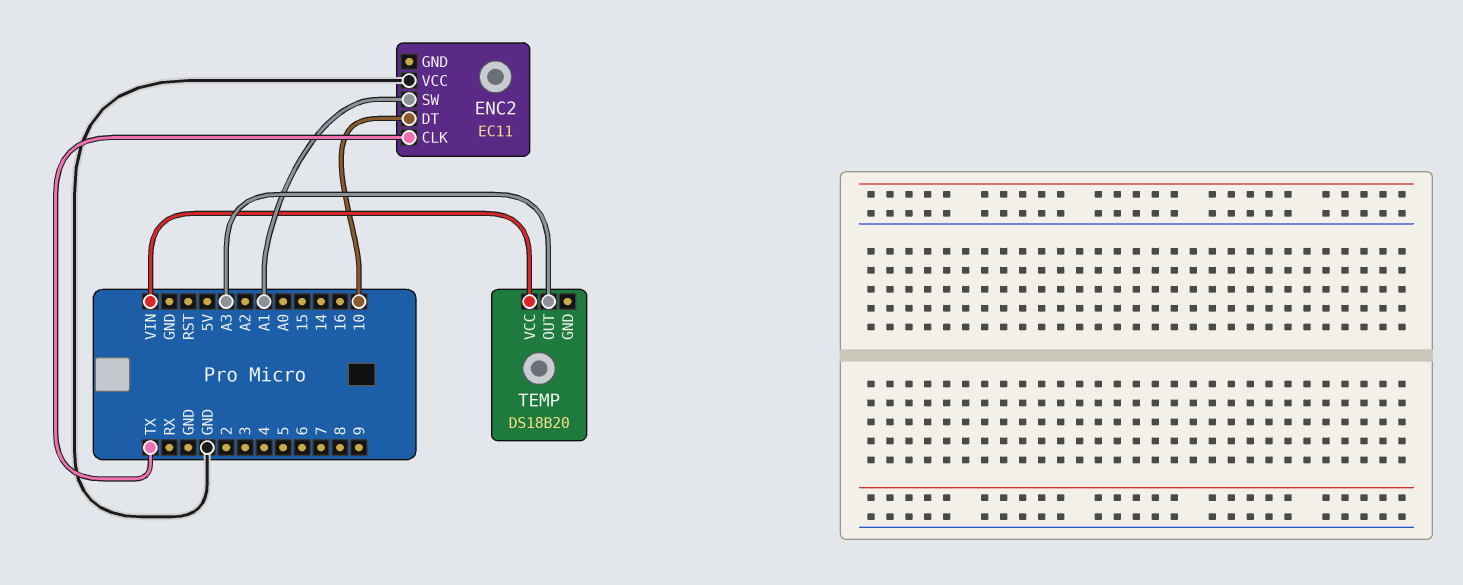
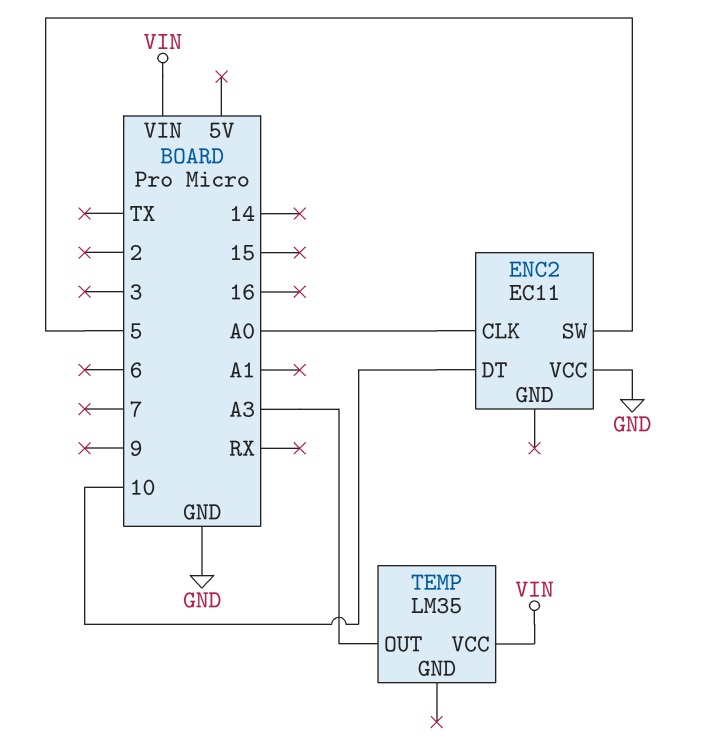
ENC2 pin CLK: TX -> A0
ENC2 pin SW: A1 -> 5
TEMP: DS18B20 -> LM35

